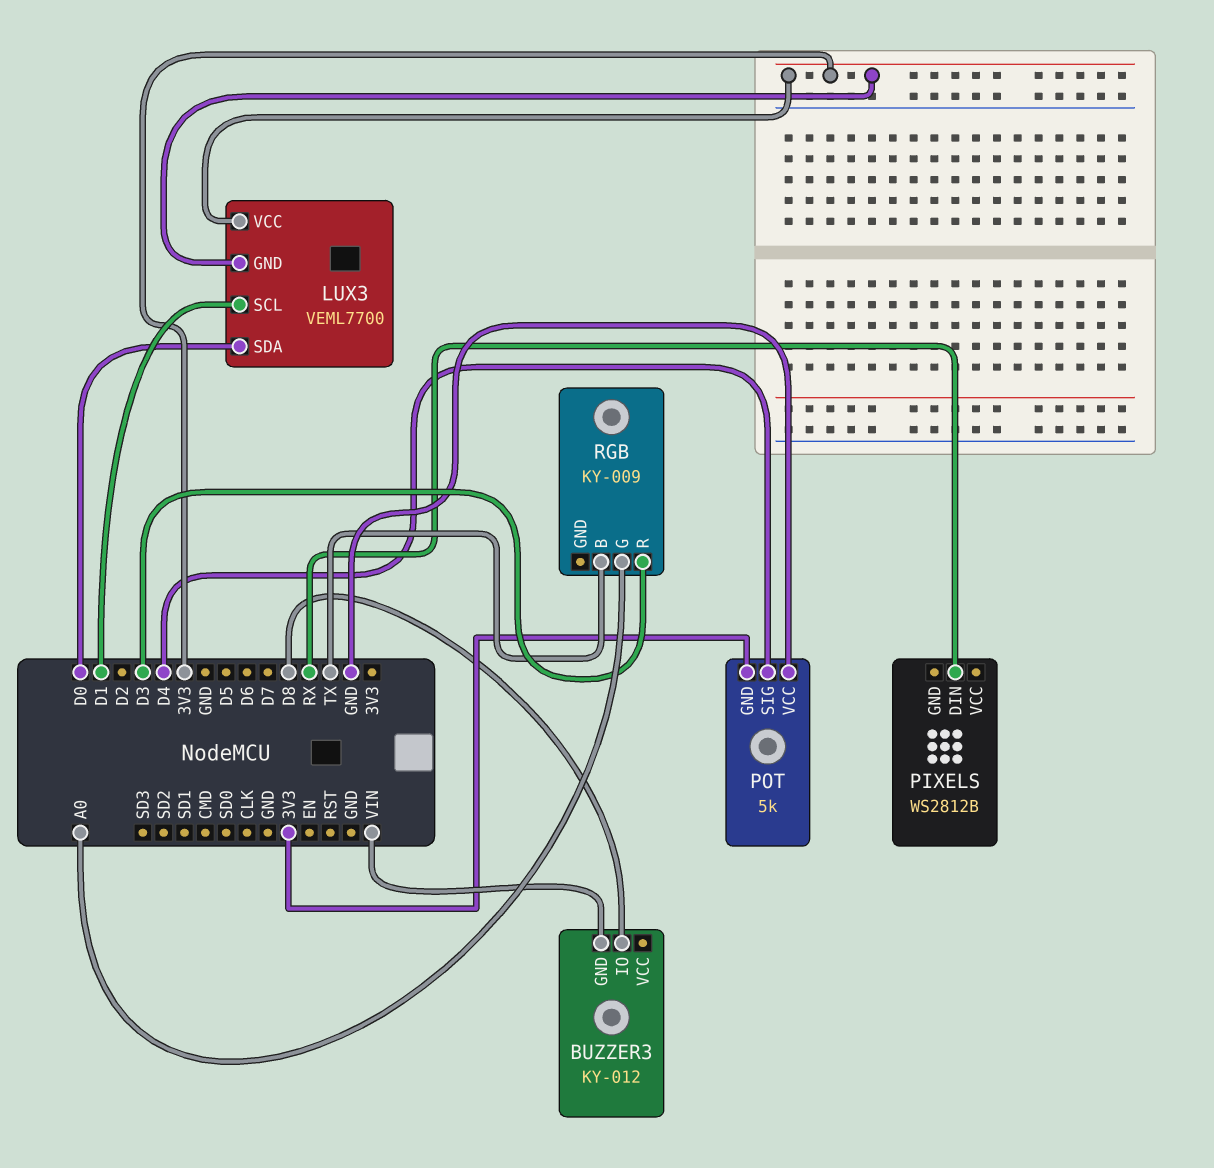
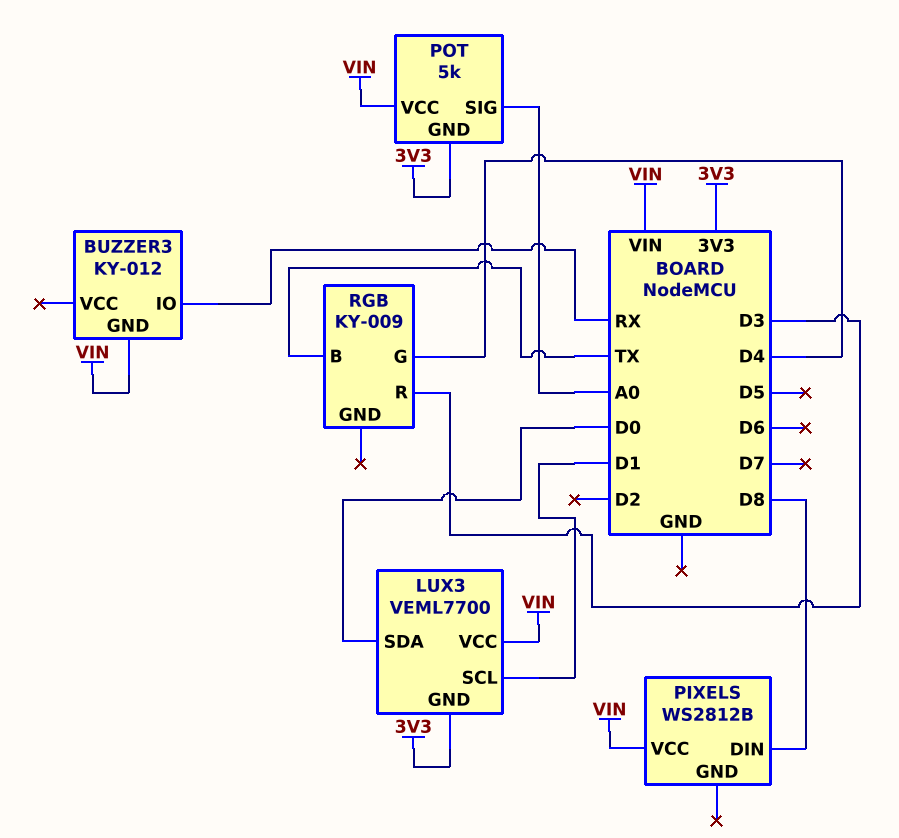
BUZZER3 pin IO: D8 -> RX
LUX3 pin VCC: 3V3 -> VIN
PIXELS pin DIN: RX -> D8
PIXELS pin VCC: none -> VIN
POT pin SIG: D4 -> A0
POT pin VCC: GND -> VIN
RGB pin G: A0 -> D4

